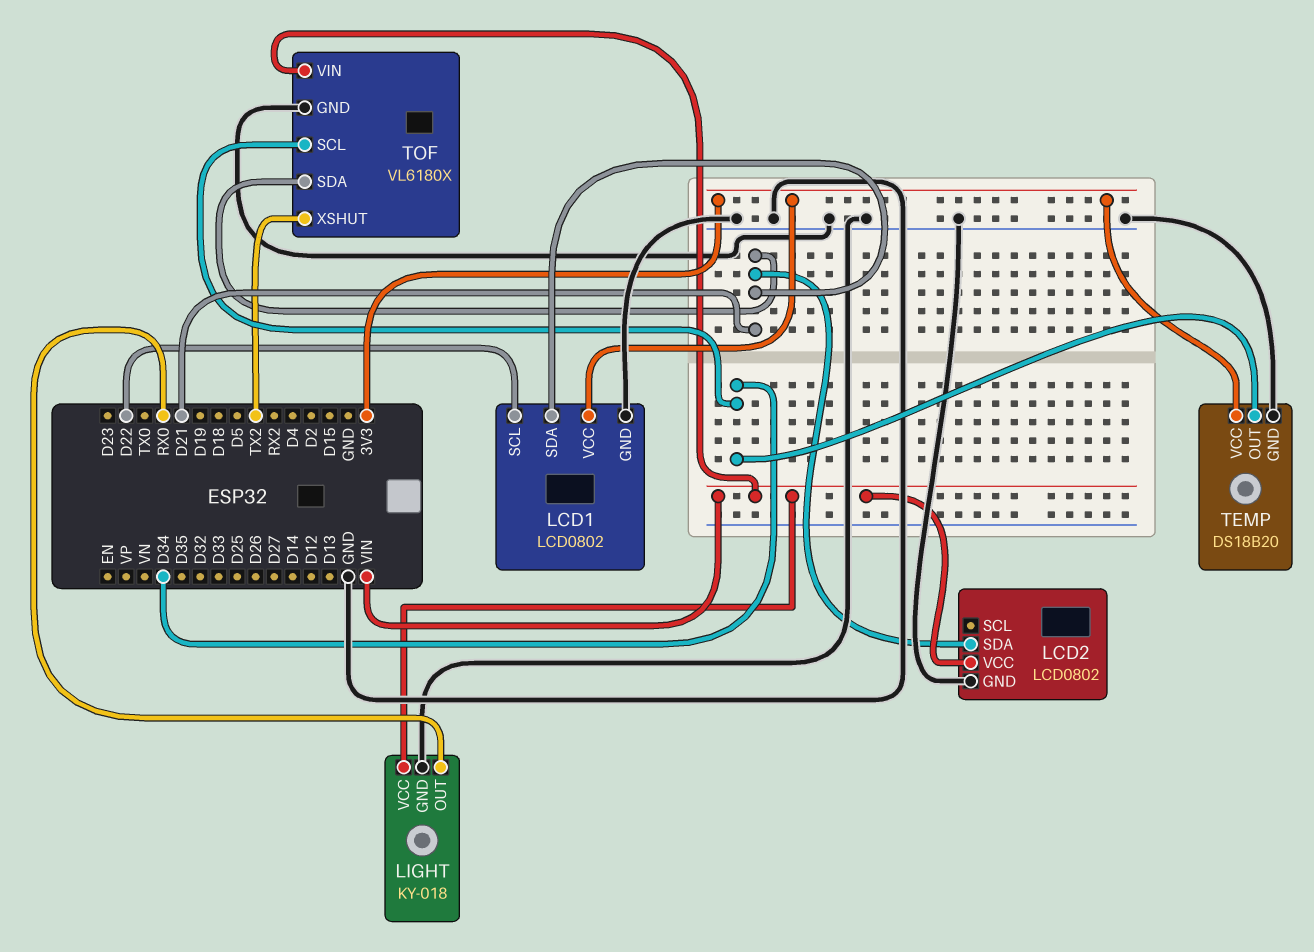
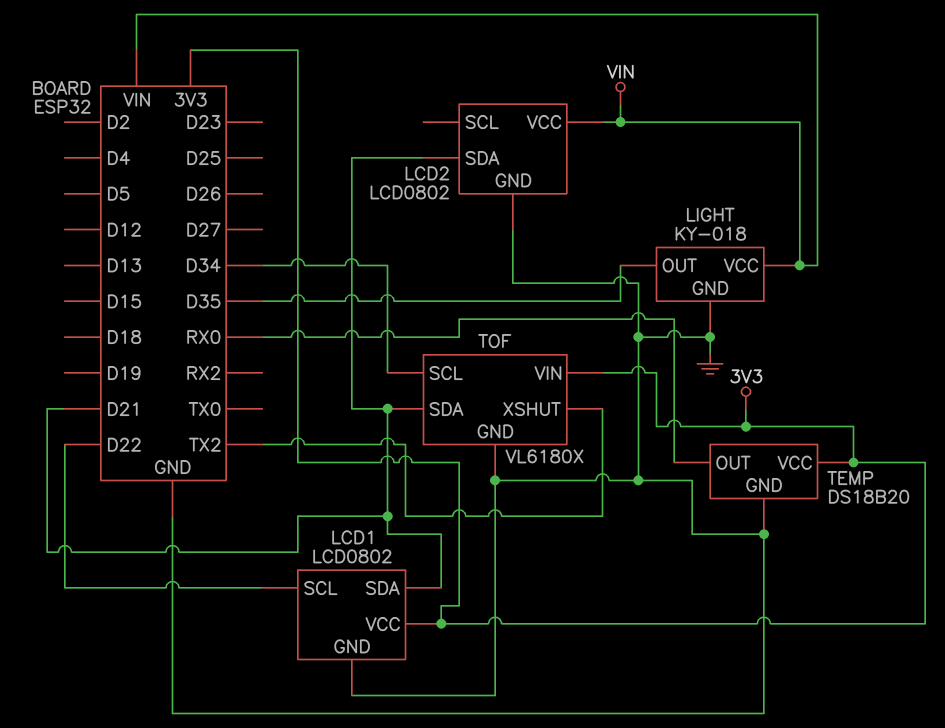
LIGHT pin OUT: RX0 -> D35
TEMP pin OUT: D34 -> RX0
TOF pin VIN: VIN -> 3V3

